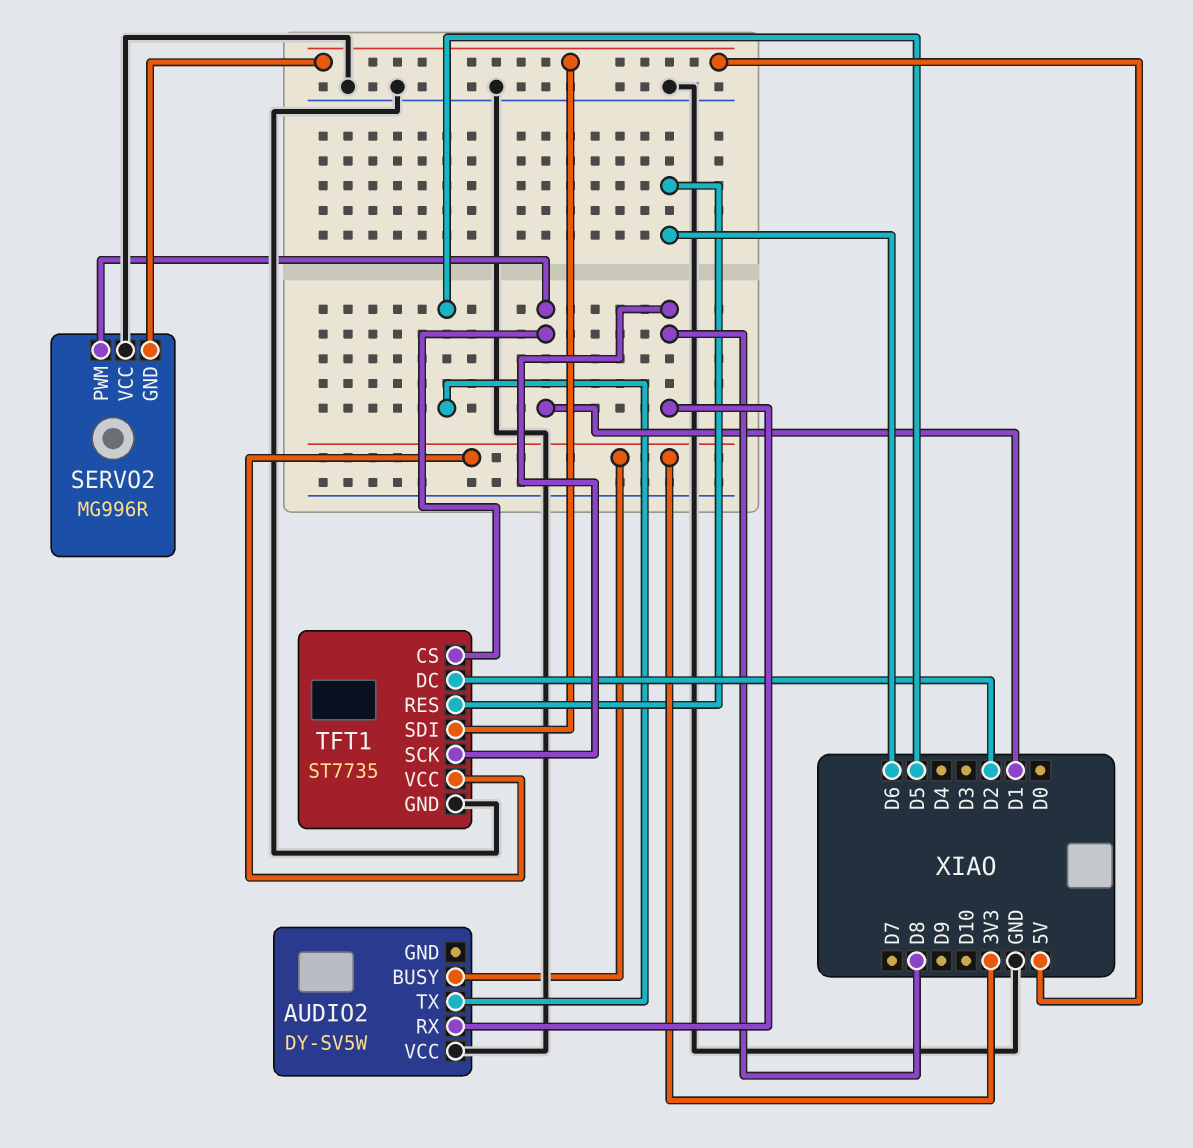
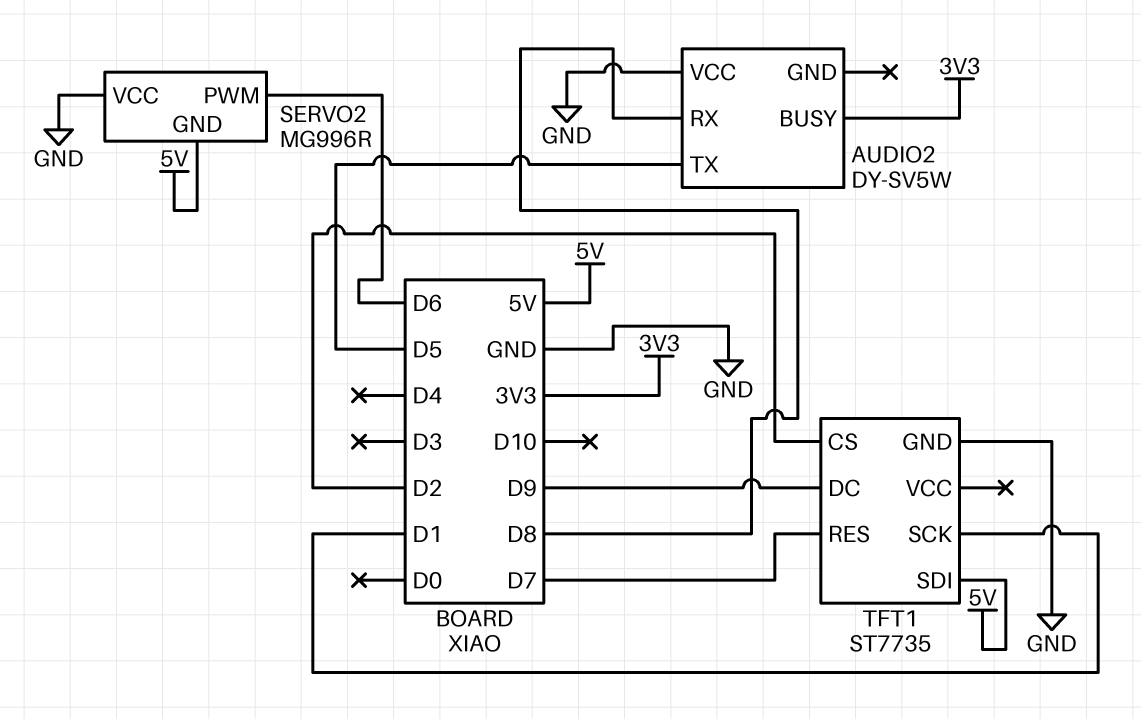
SERVO2 pin PWM: D1 -> D6
TFT1 pin CS: D1 -> D2
TFT1 pin DC: D2 -> D9
TFT1 pin RES: D6 -> D7
TFT1 pin SCK: D8 -> D1
TFT1 pin VCC: 3V3 -> none

